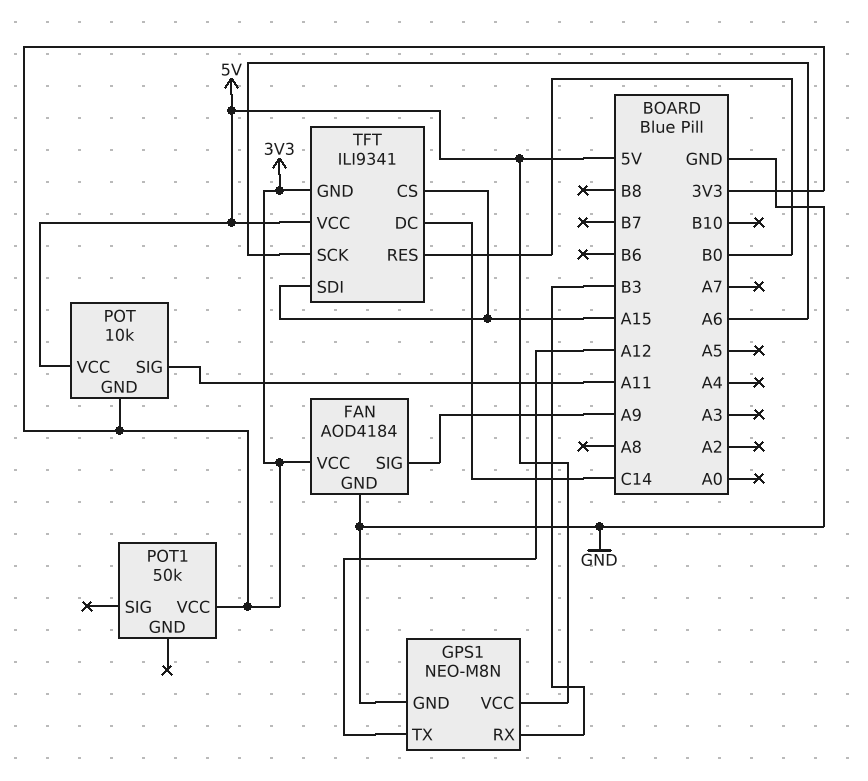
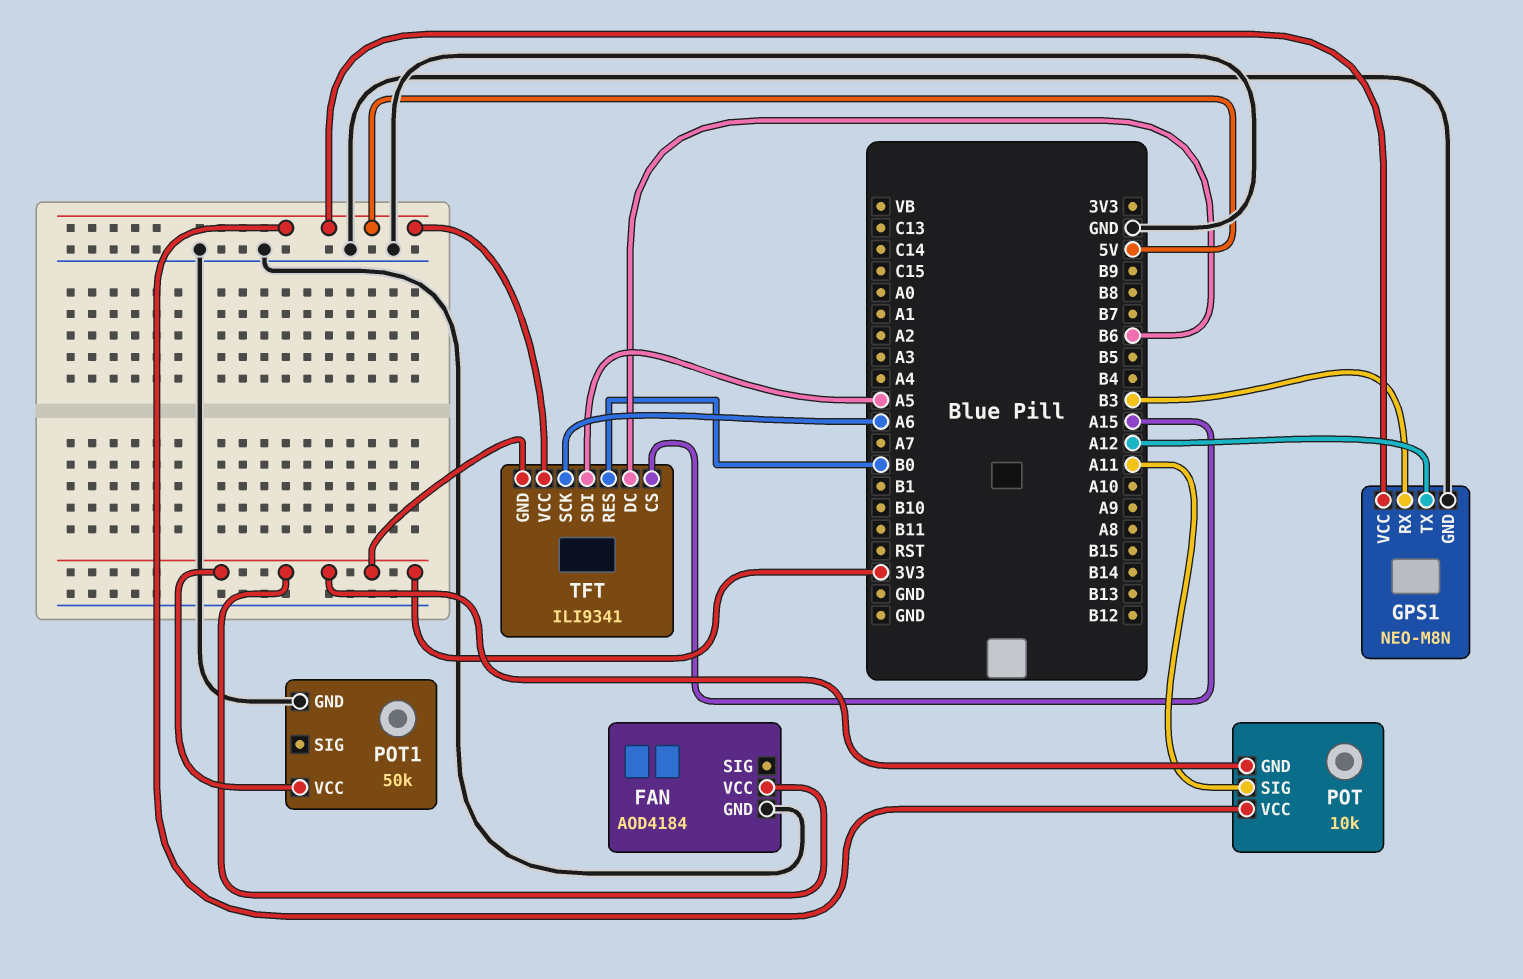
FAN pin SIG: A9 -> none
POT1 pin GND: none -> GND
TFT pin DC: C14 -> B6
TFT pin SDI: A15 -> A5

